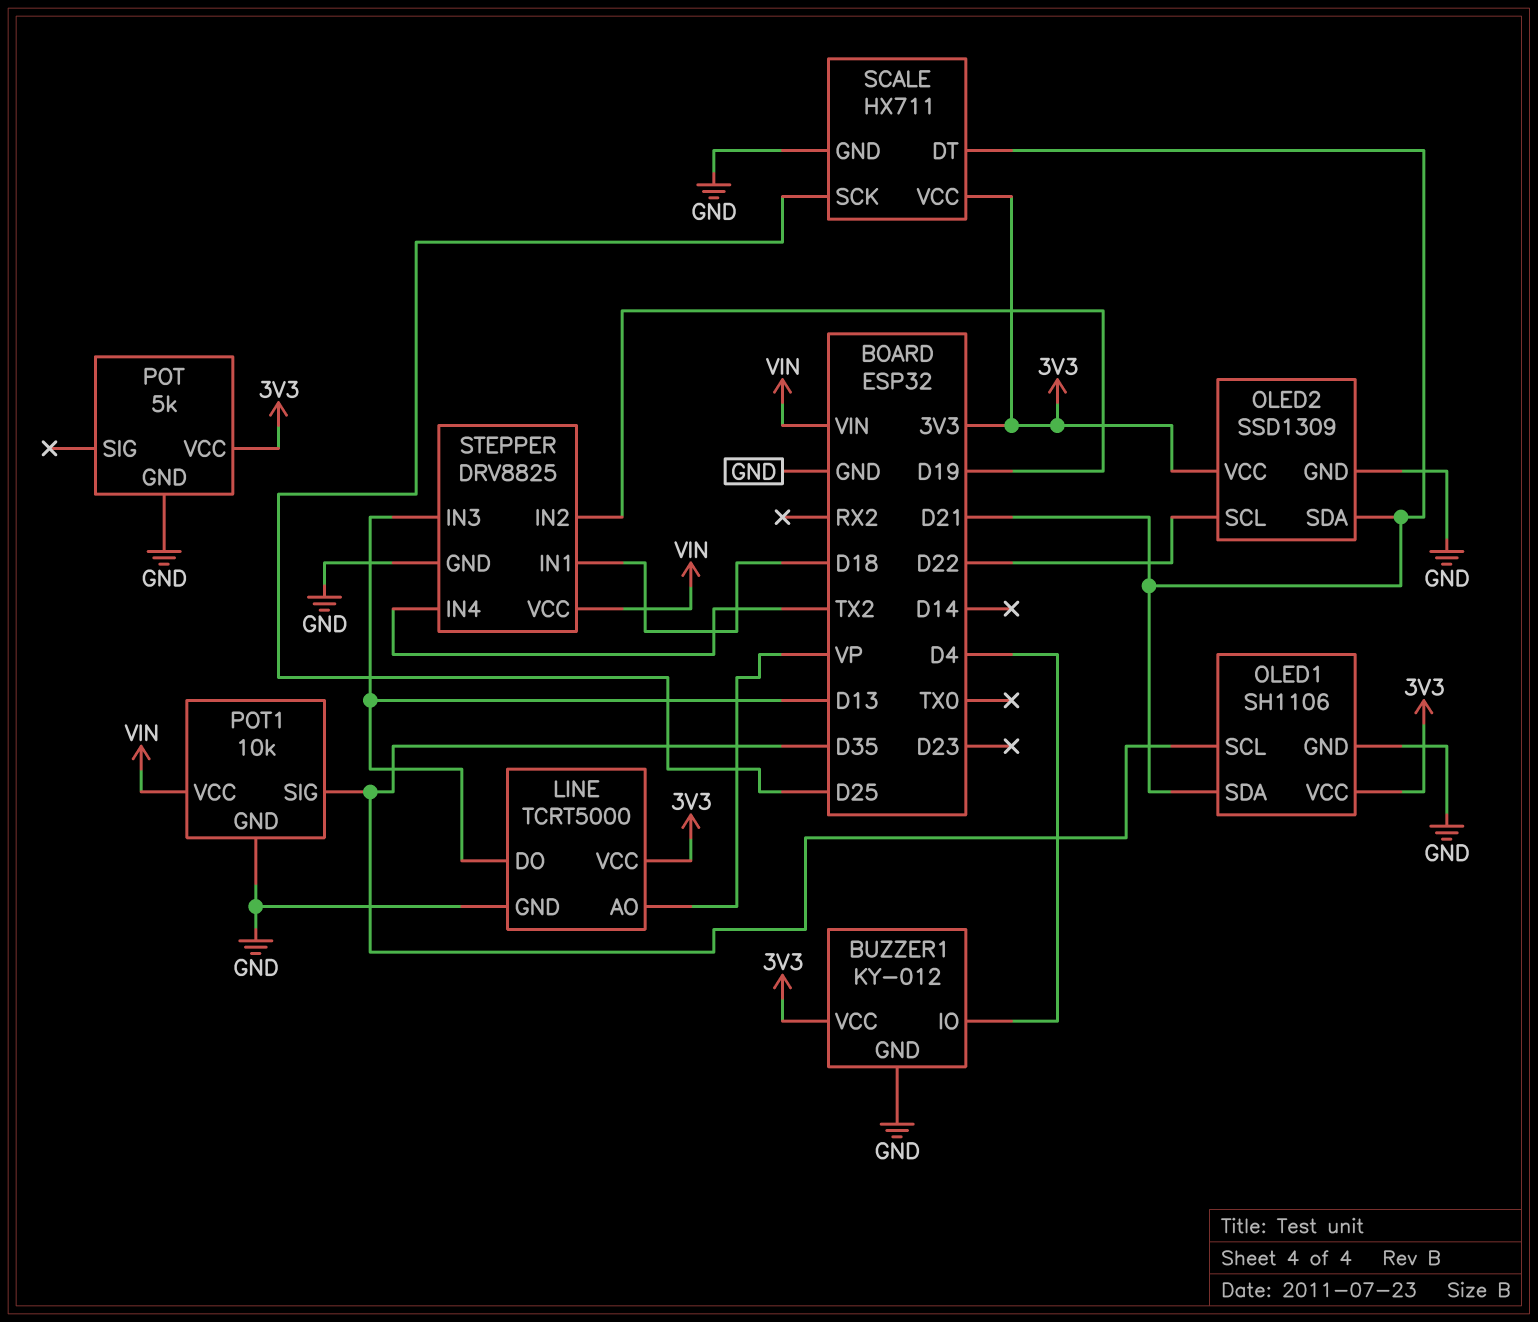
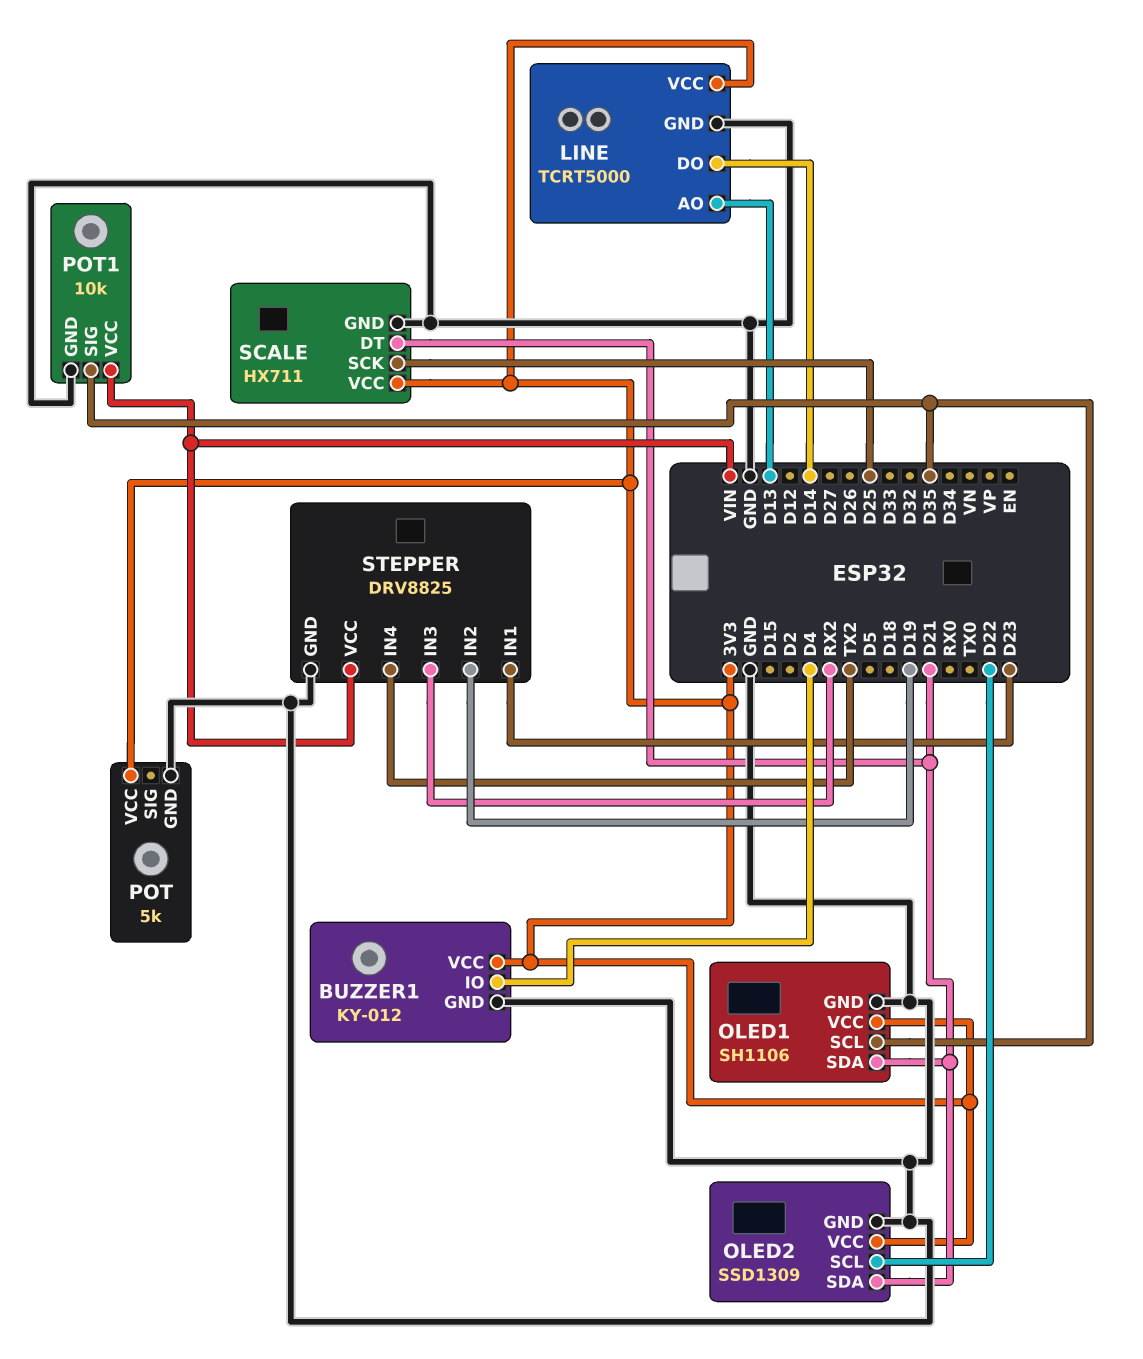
LINE pin AO: VP -> D13
LINE pin DO: D13 -> D14
STEPPER pin IN1: D18 -> D23
STEPPER pin IN3: D13 -> RX2

